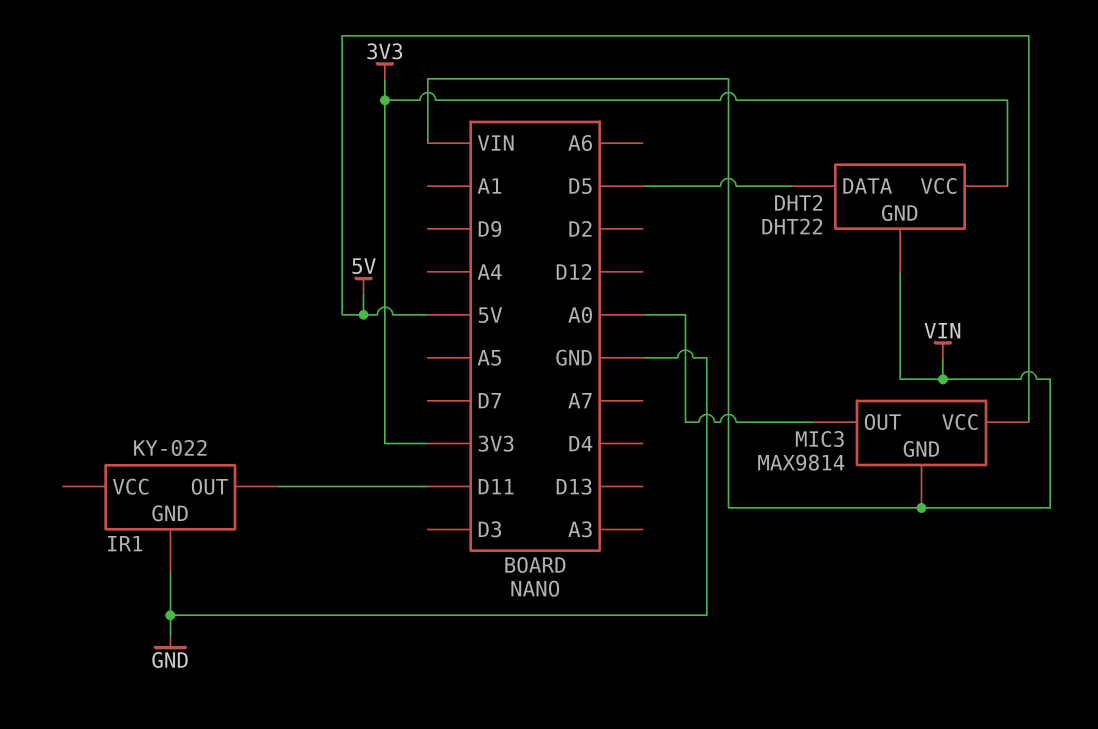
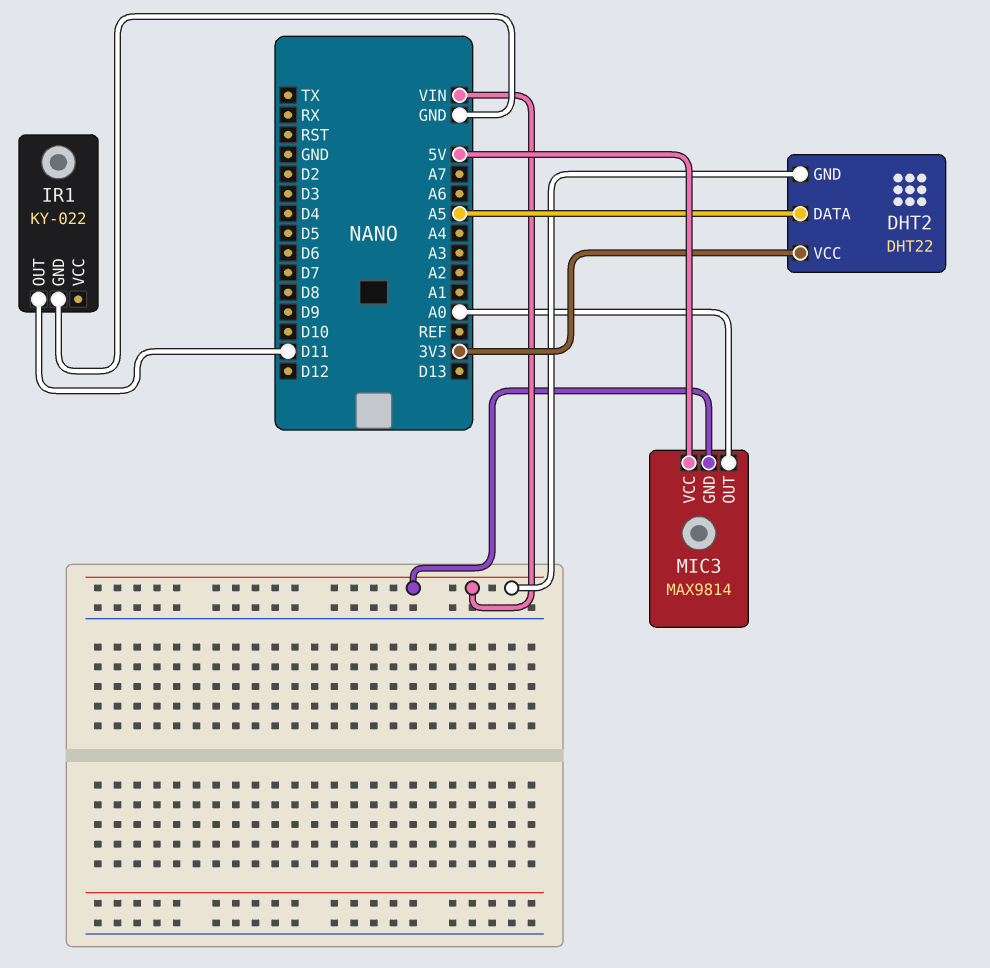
DHT2 pin DATA: D5 -> A5

